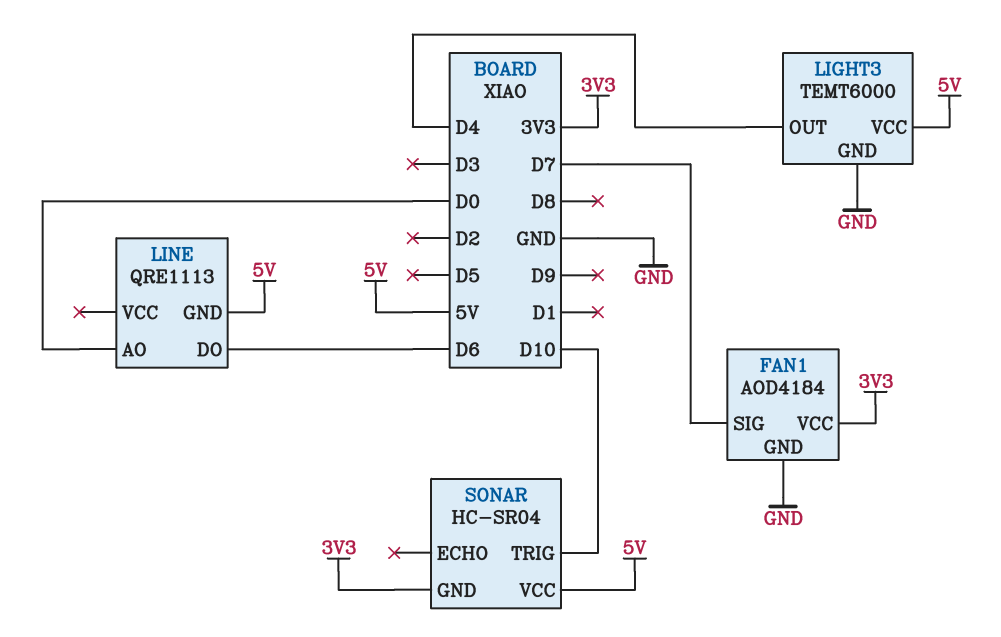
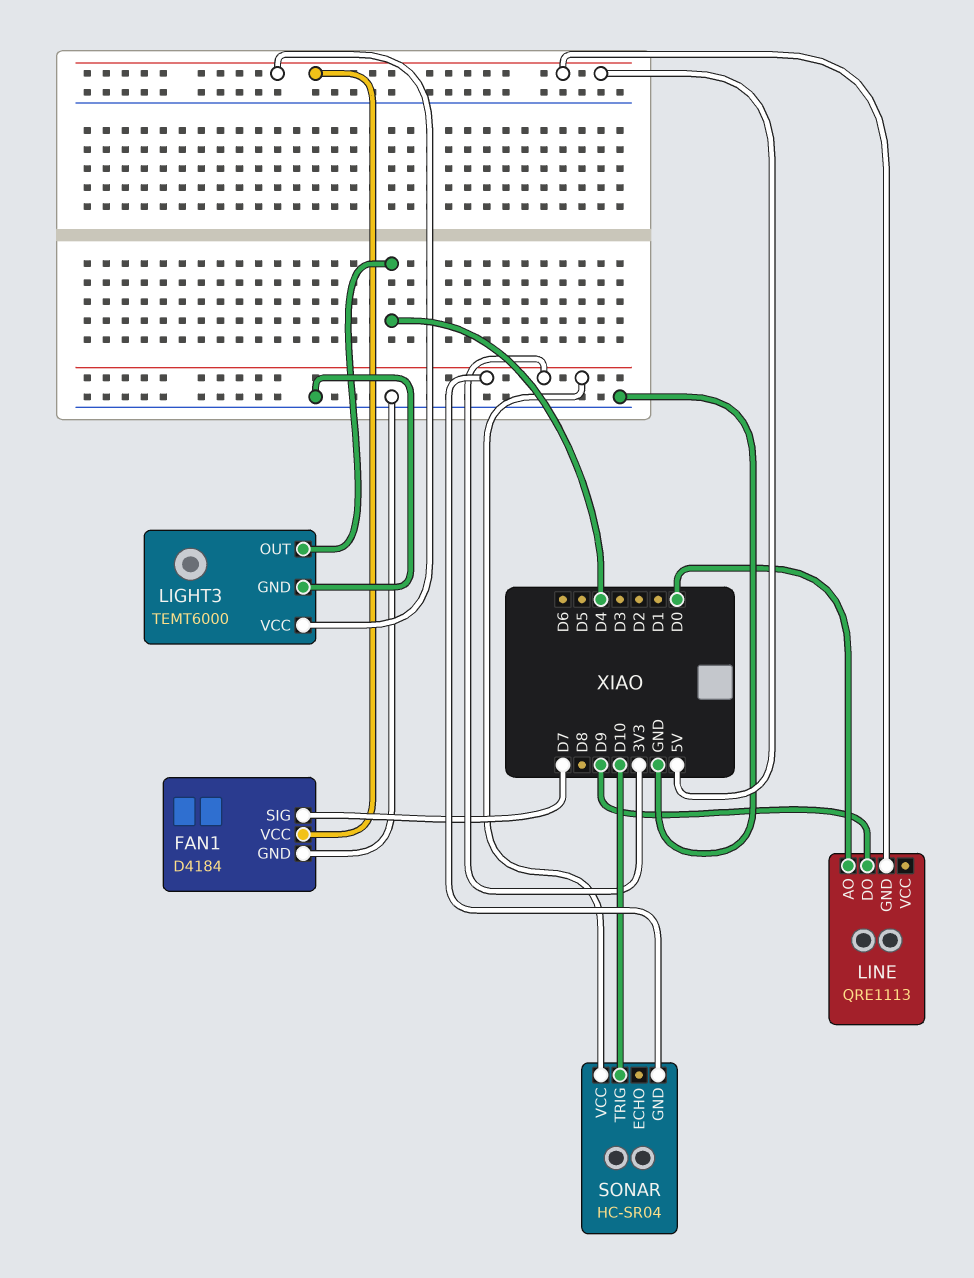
FAN1: AOD4184 -> D4184
FAN1 pin VCC: 3V3 -> 5V
LINE pin DO: D6 -> D9
SONAR pin VCC: 5V -> 3V3

